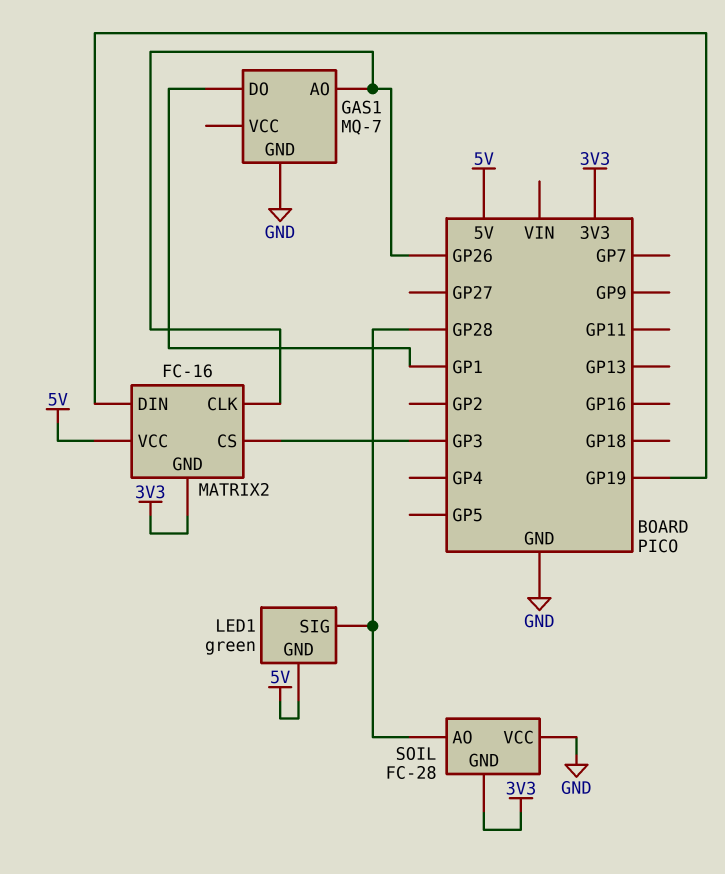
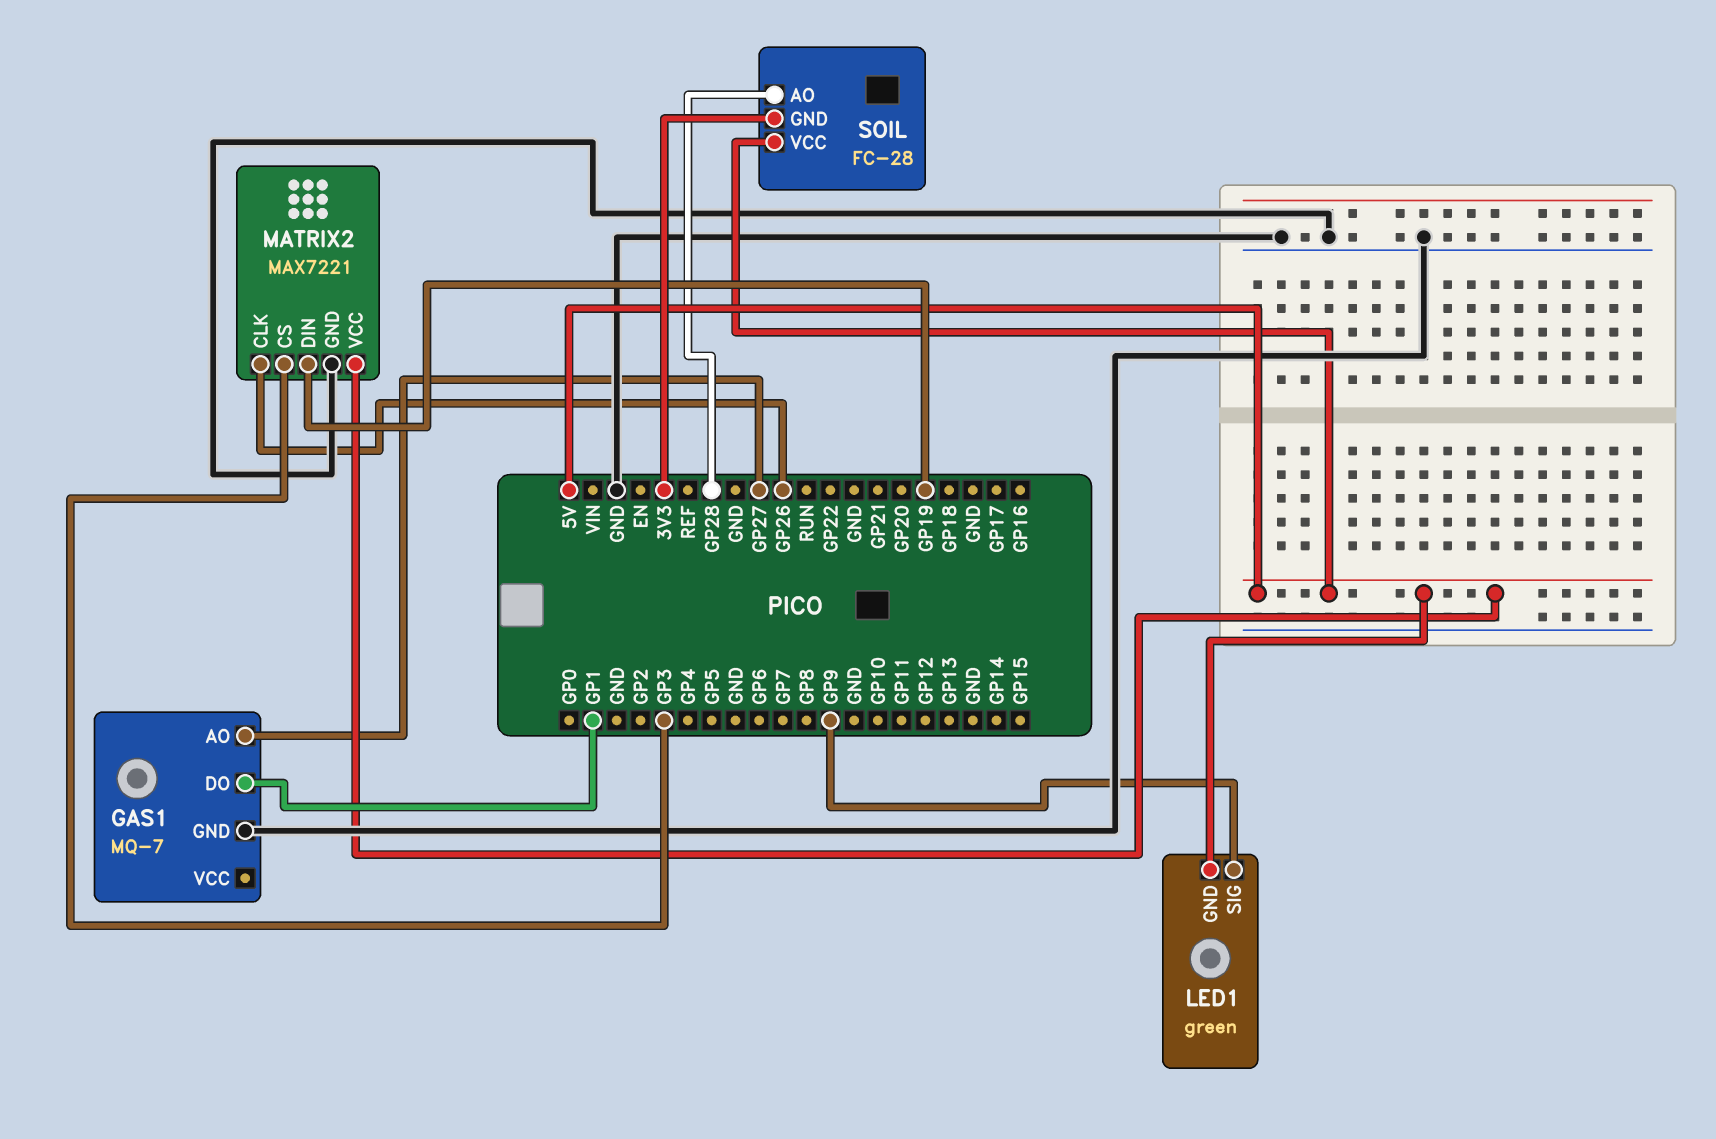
GAS1 pin AO: GP26 -> GP27
LED1 pin SIG: GP28 -> GP9
MATRIX2: FC-16 -> MAX7221
MATRIX2 pin GND: 3V3 -> GND
SOIL pin VCC: GND -> 5V

